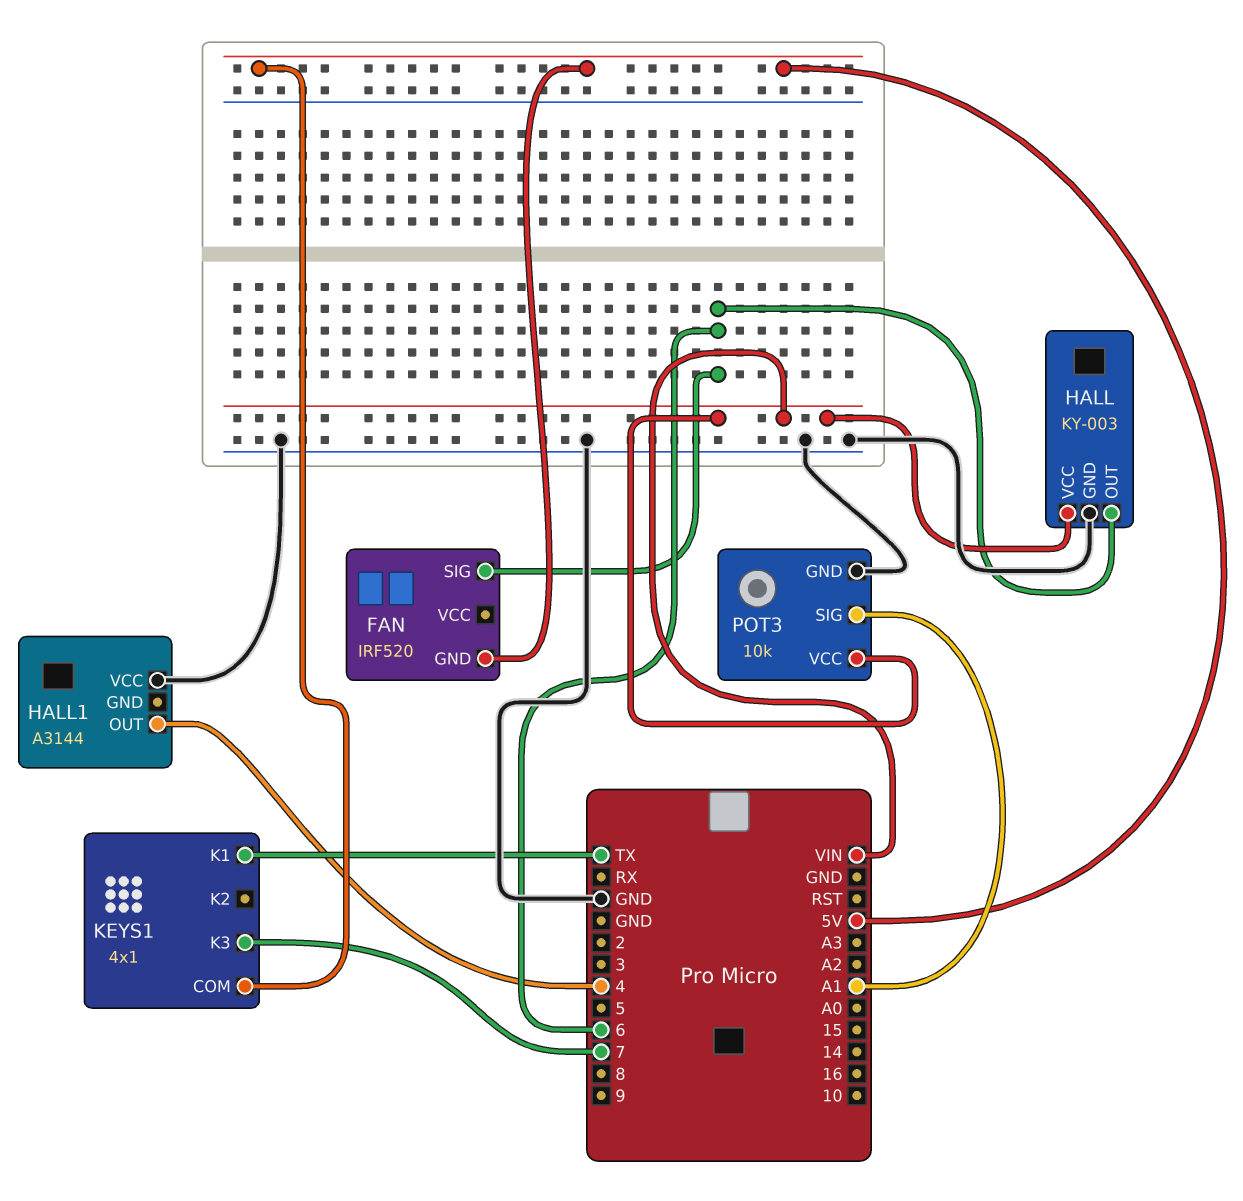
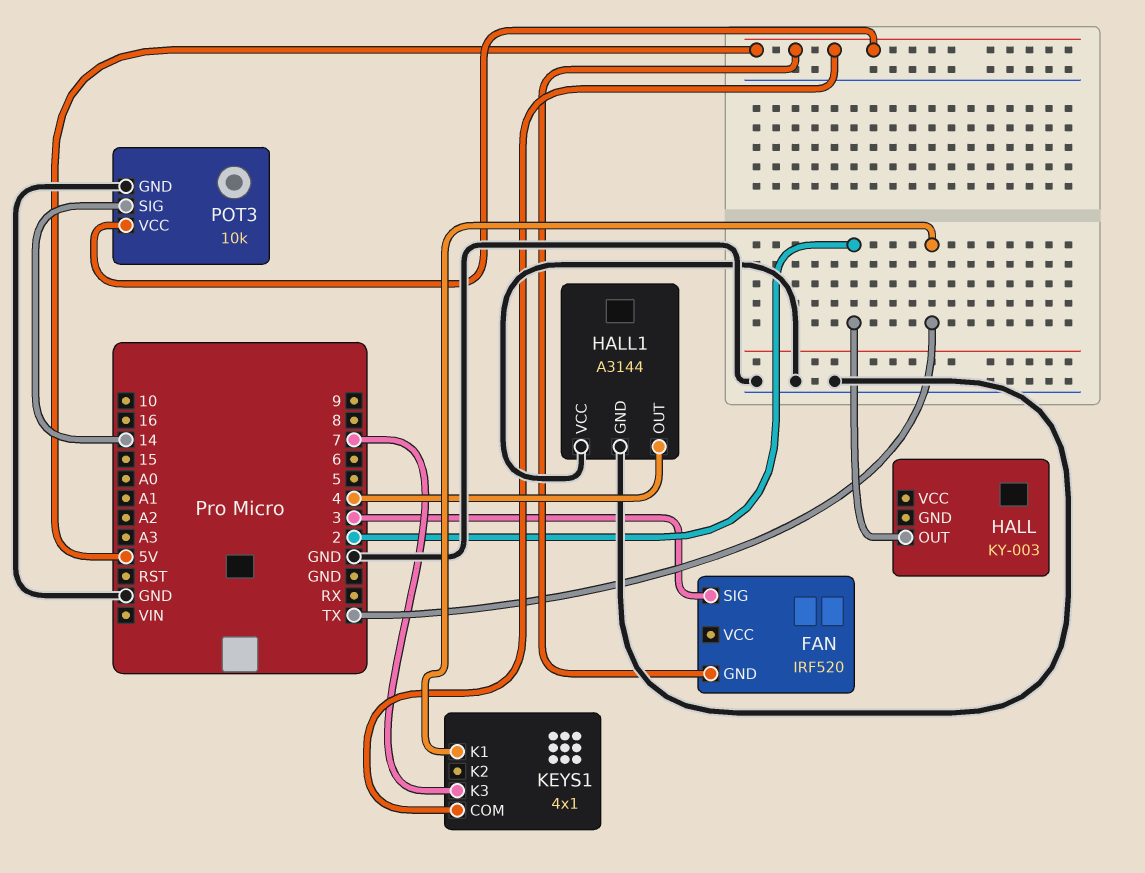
FAN pin SIG: 6 -> 3
HALL pin GND: GND -> none
HALL pin OUT: 6 -> 2
HALL pin VCC: VIN -> none
HALL1 pin GND: none -> GND
POT3 pin SIG: A1 -> 14
POT3 pin VCC: VIN -> 5V

